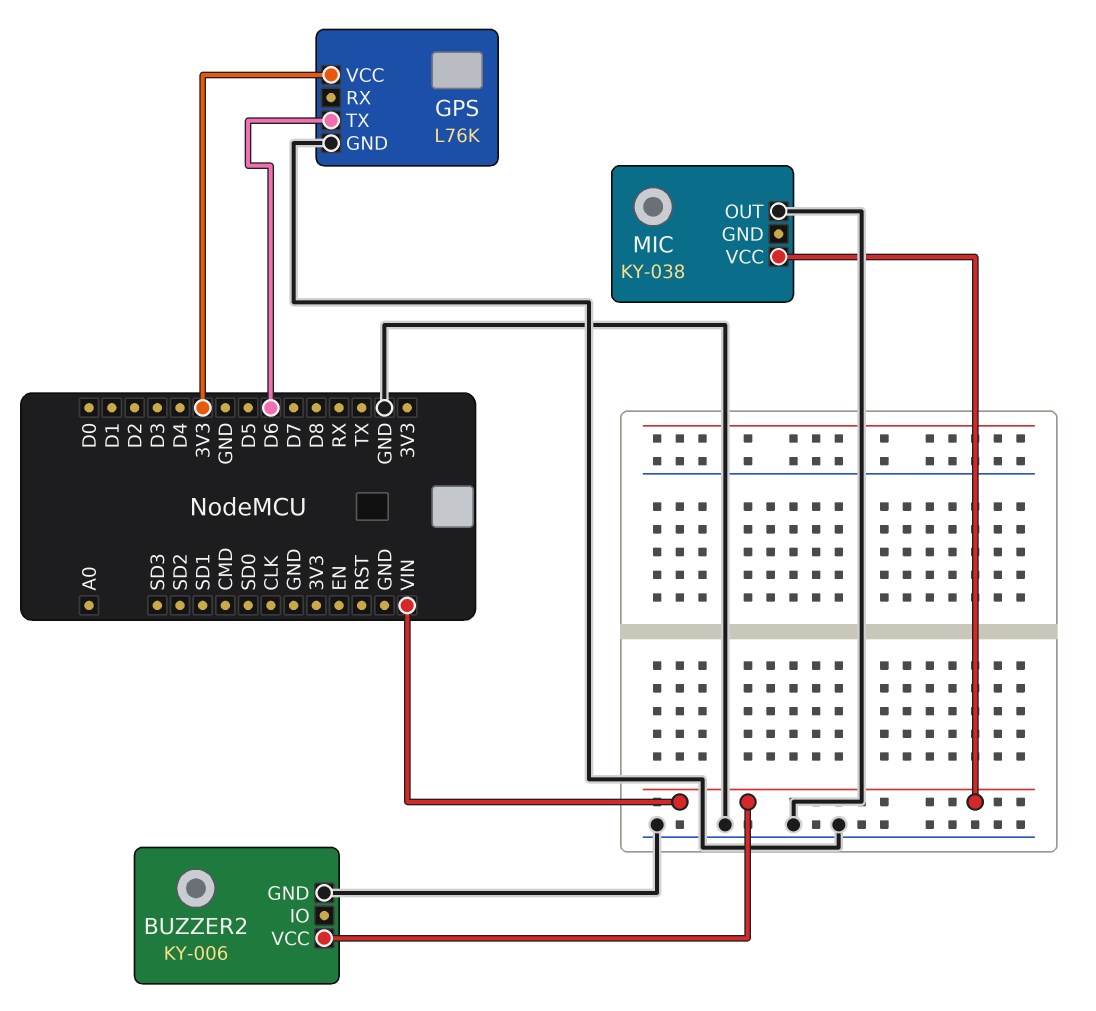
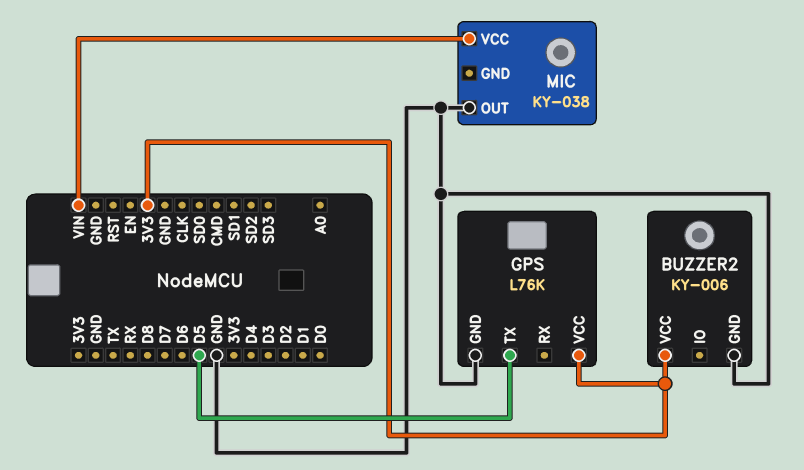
BUZZER2 pin VCC: VIN -> 3V3
GPS pin TX: D6 -> D5

